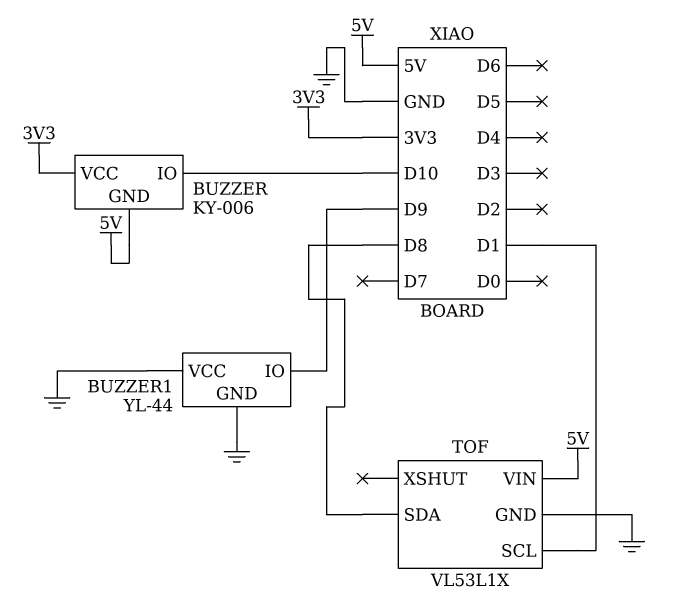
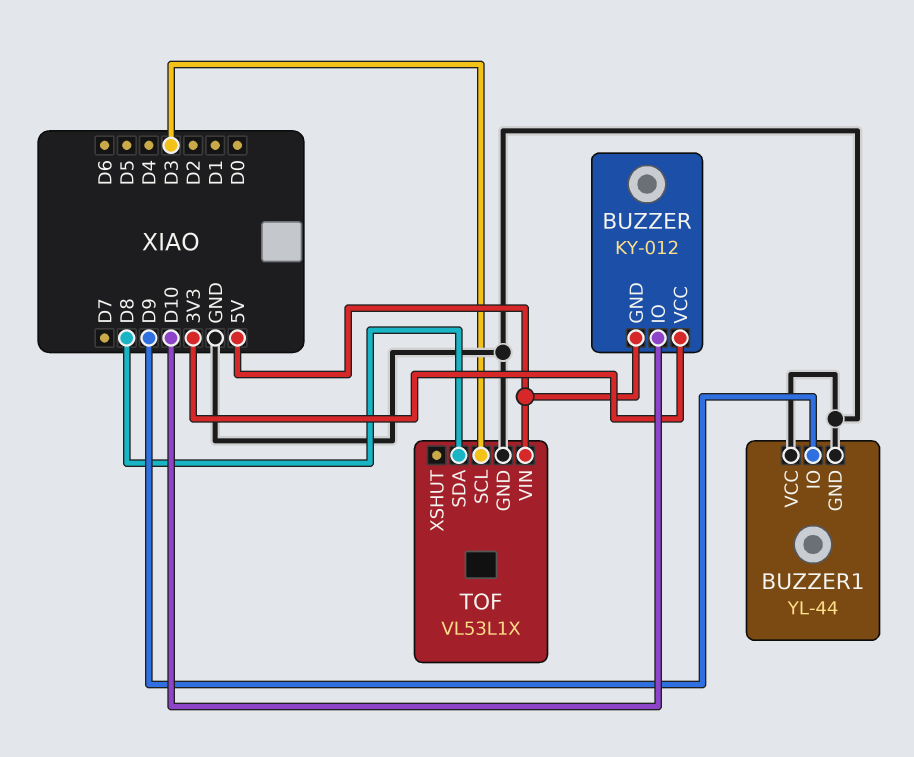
BUZZER: KY-006 -> KY-012
TOF pin SCL: D1 -> D3

